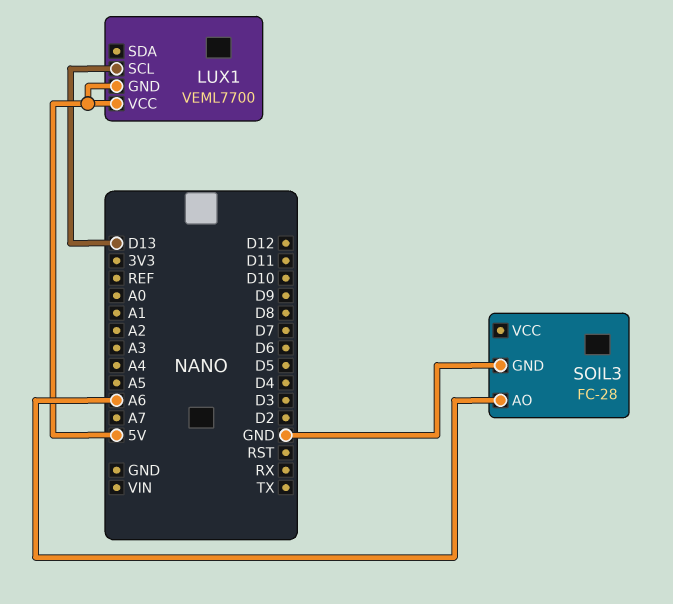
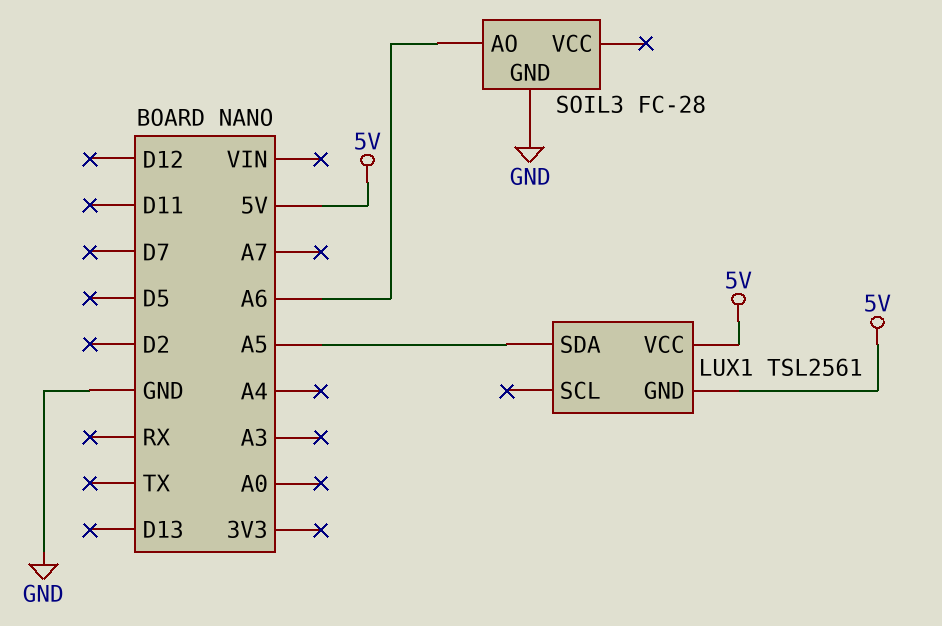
LUX1: VEML7700 -> TSL2561
LUX1 pin SCL: D13 -> none
LUX1 pin SDA: none -> A5

